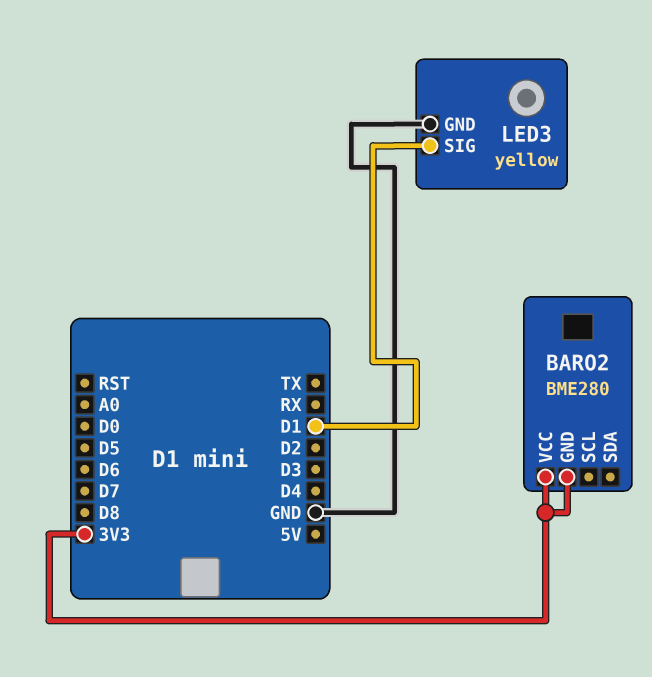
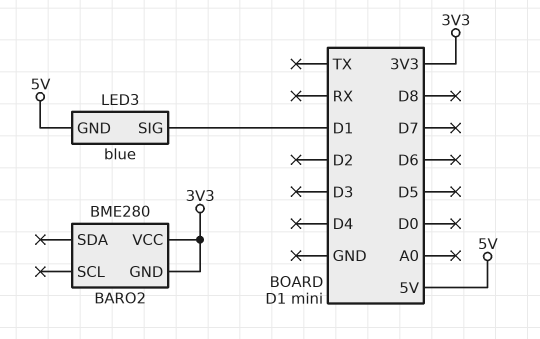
LED3: yellow -> blue
LED3 pin GND: GND -> 5V

